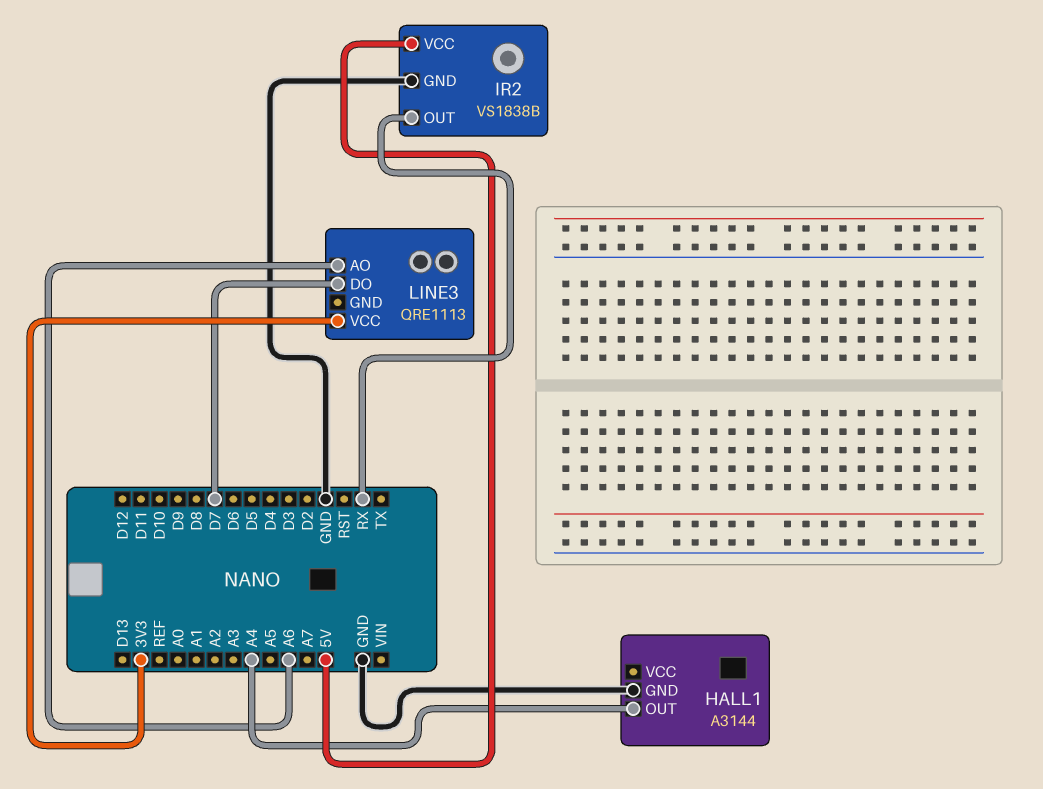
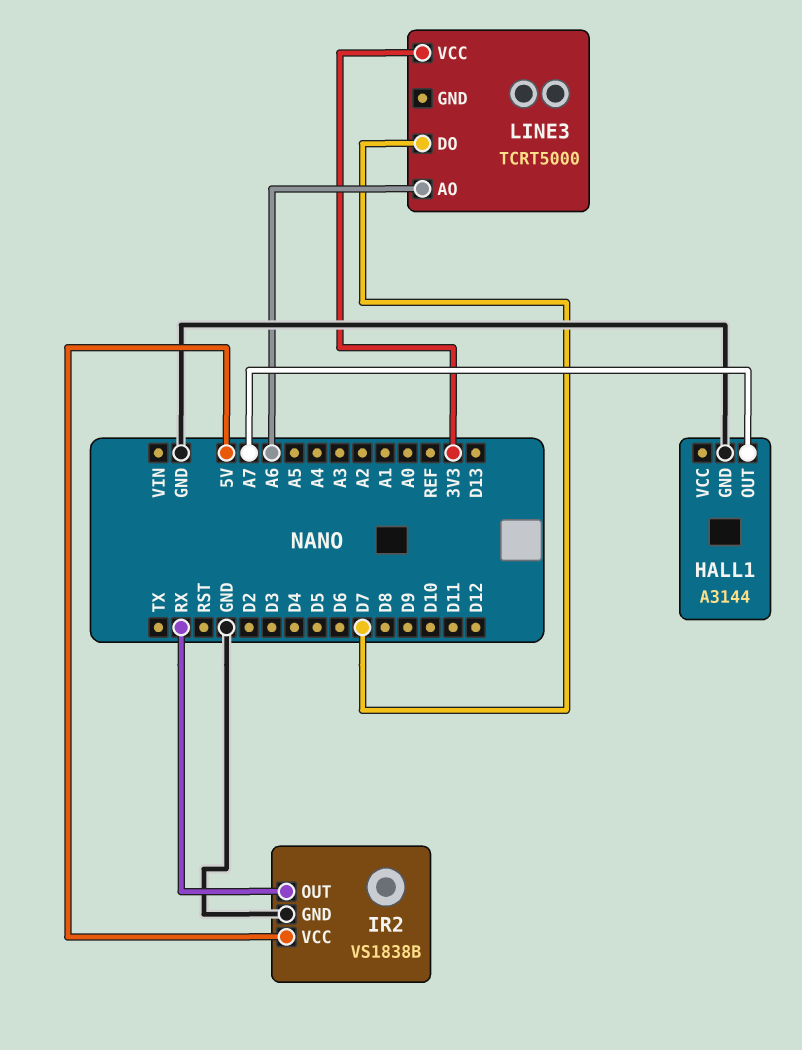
HALL1 pin OUT: A4 -> A7
LINE3: QRE1113 -> TCRT5000

